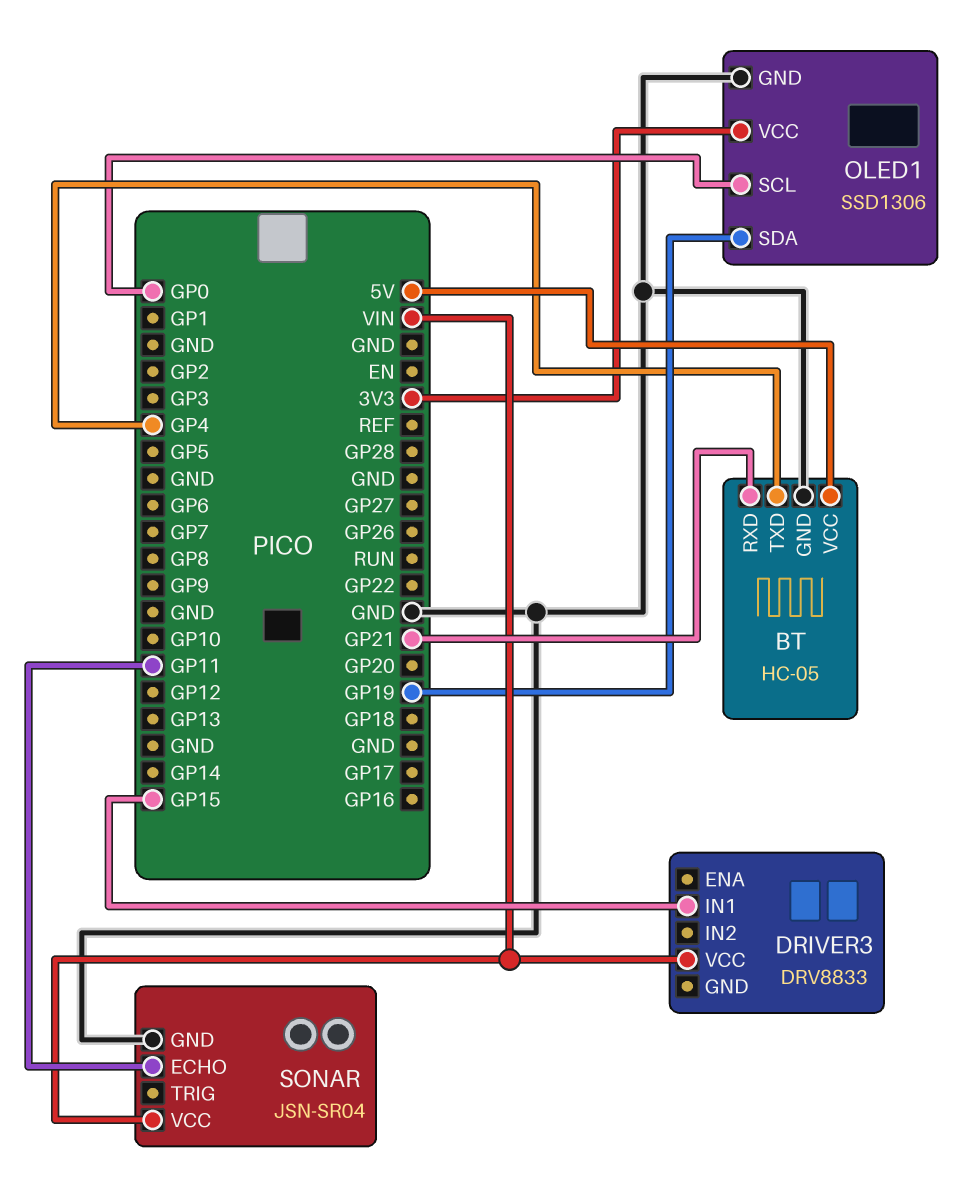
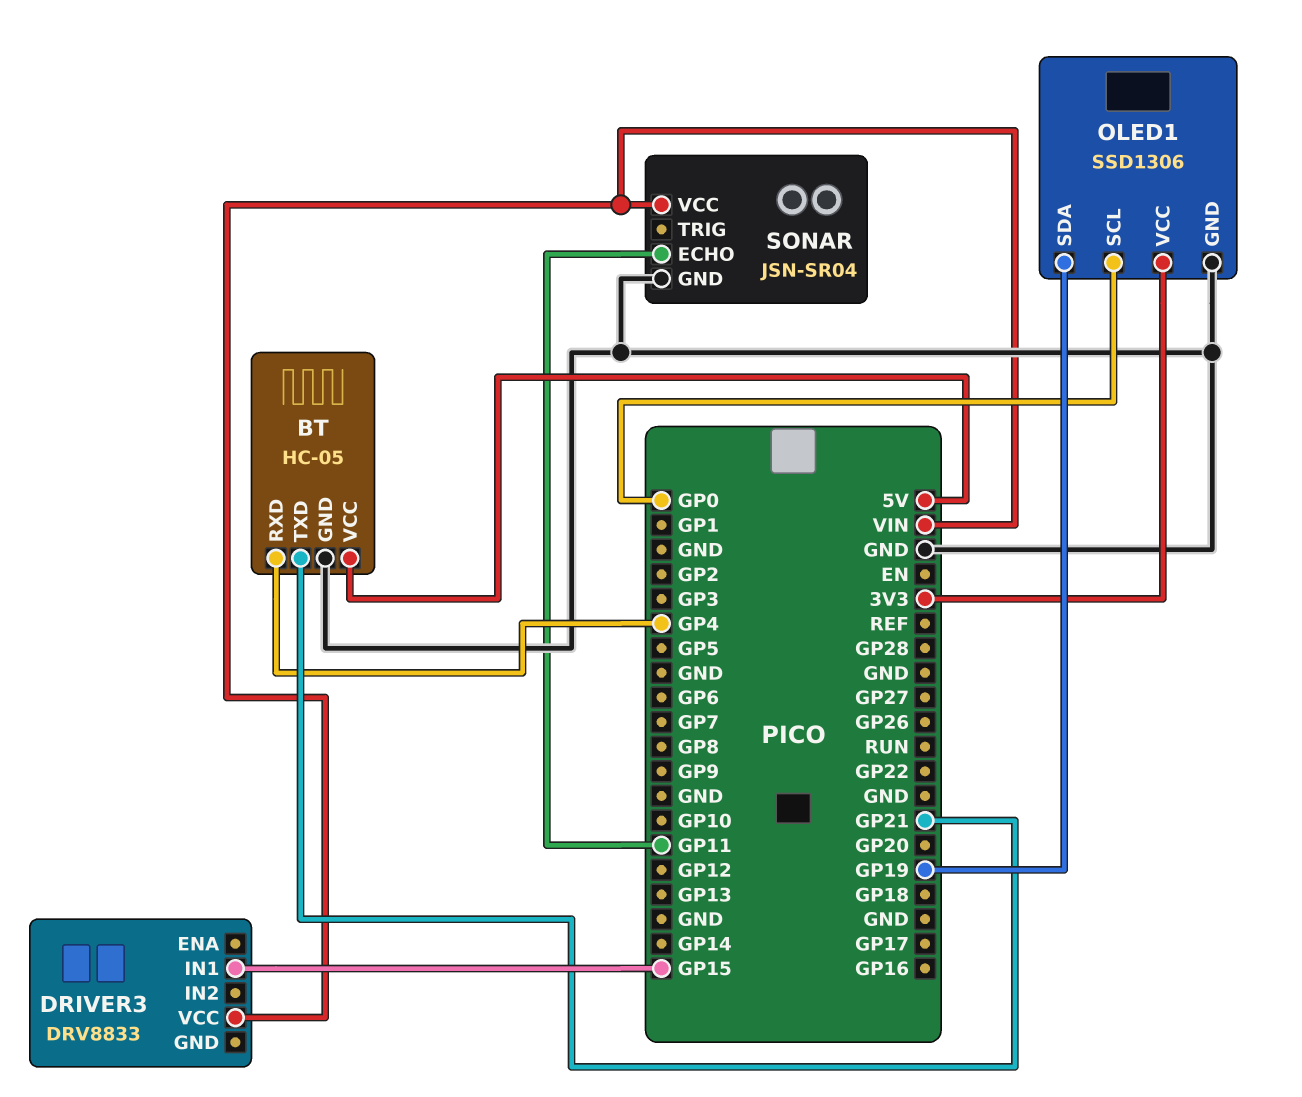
BT pin RXD: GP21 -> GP4
BT pin TXD: GP4 -> GP21

